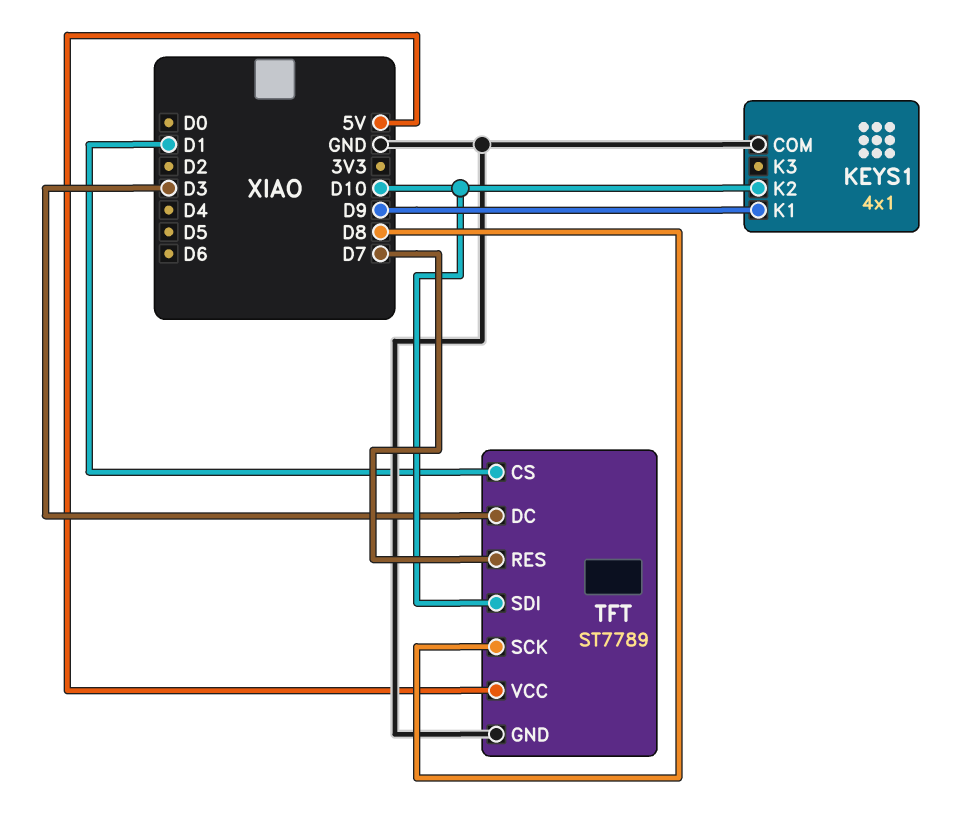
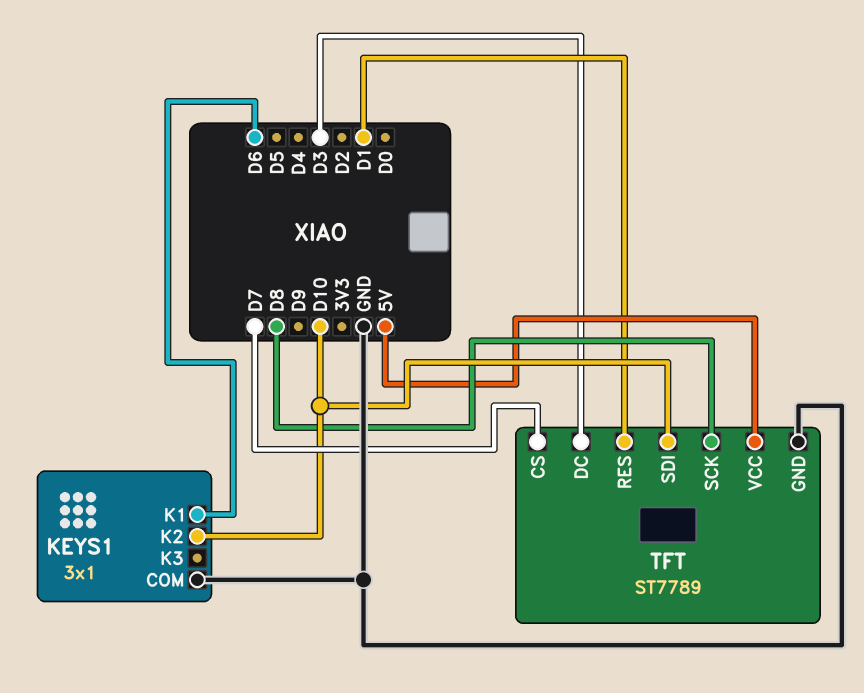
KEYS1: 4x1 -> 3x1
KEYS1 pin K1: D9 -> D6
TFT pin CS: D1 -> D7
TFT pin RES: D7 -> D1

